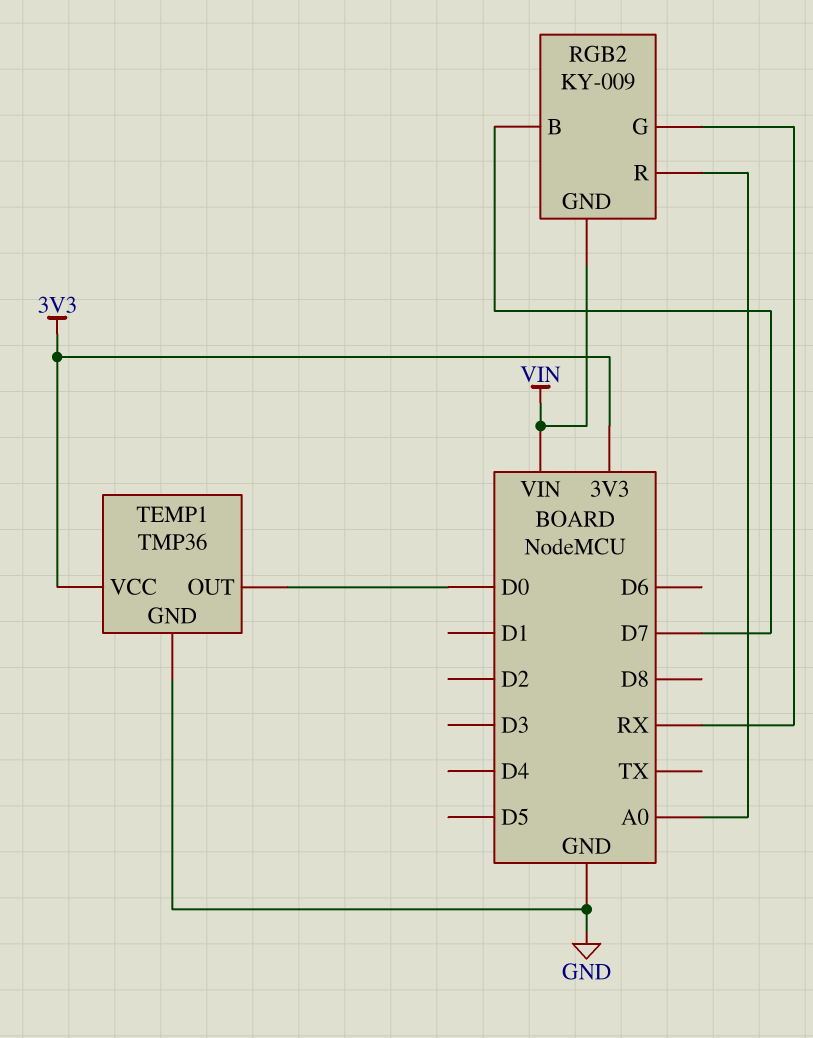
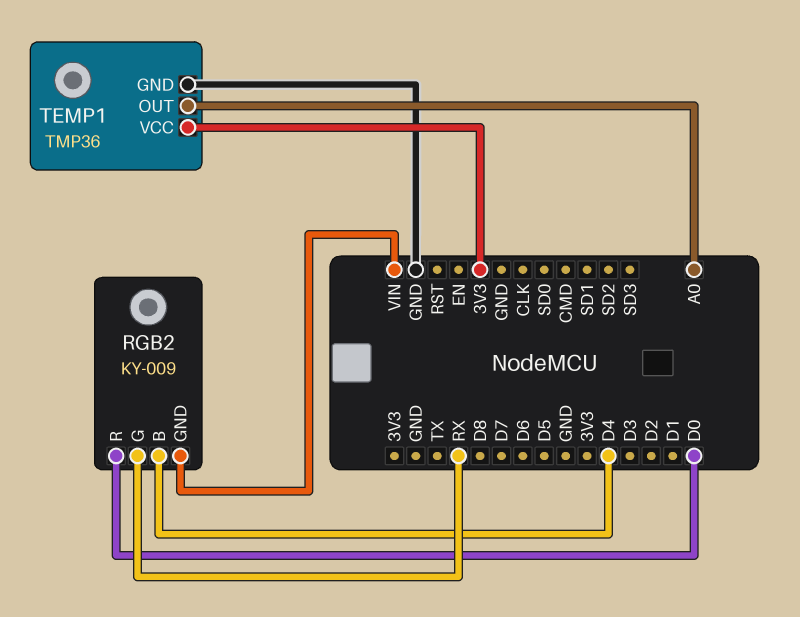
RGB2 pin B: D7 -> D4
RGB2 pin R: A0 -> D0
TEMP1 pin OUT: D0 -> A0

